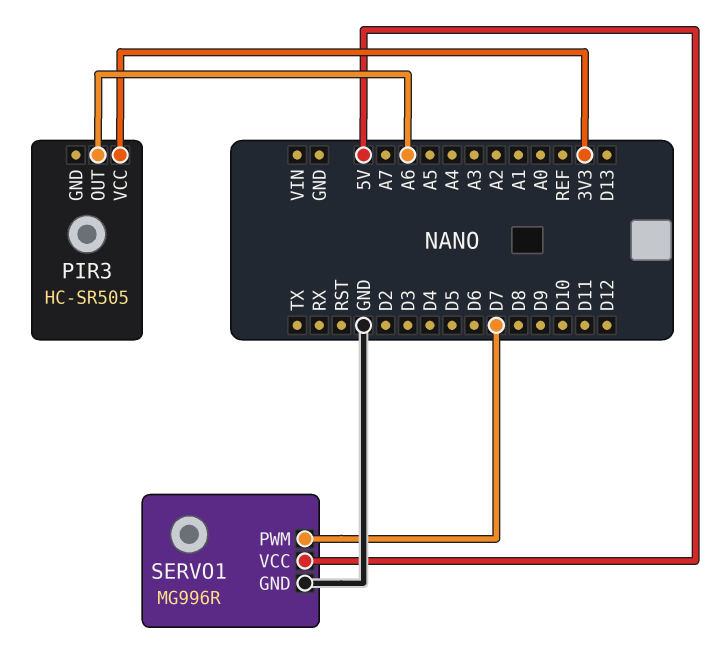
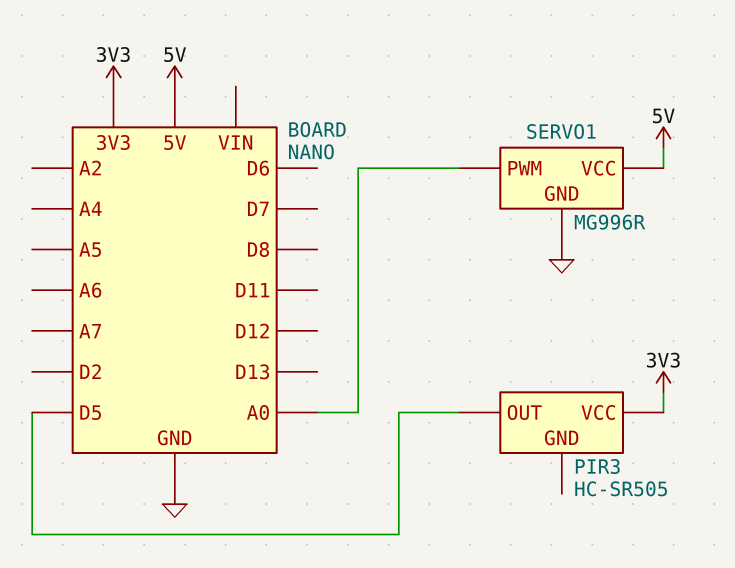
PIR3 pin OUT: A6 -> D5
SERVO1 pin PWM: D7 -> A0

